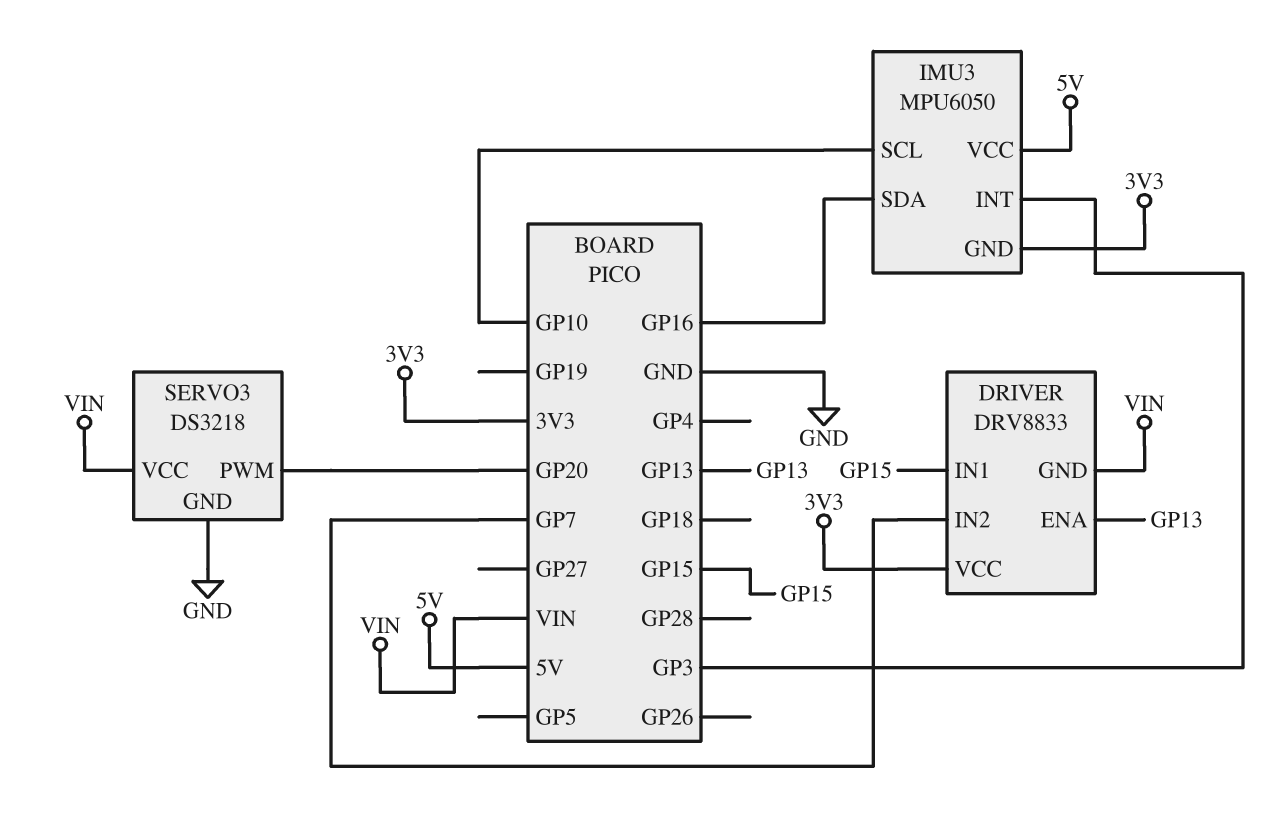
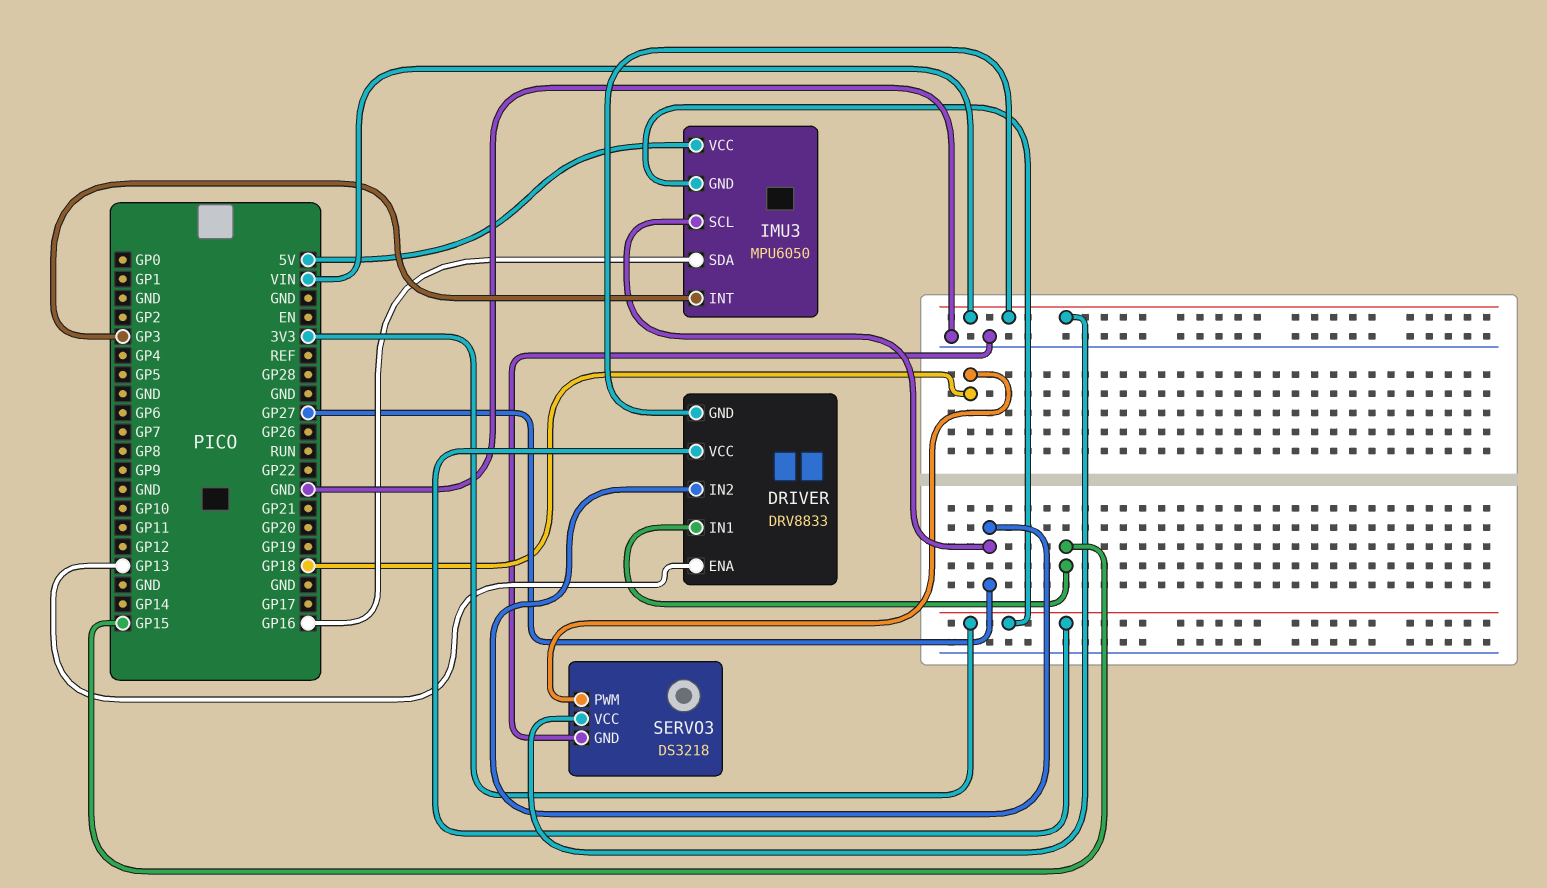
DRIVER pin IN2: GP7 -> GP27
IMU3 pin SCL: GP10 -> GP27
SERVO3 pin PWM: GP20 -> GP18

